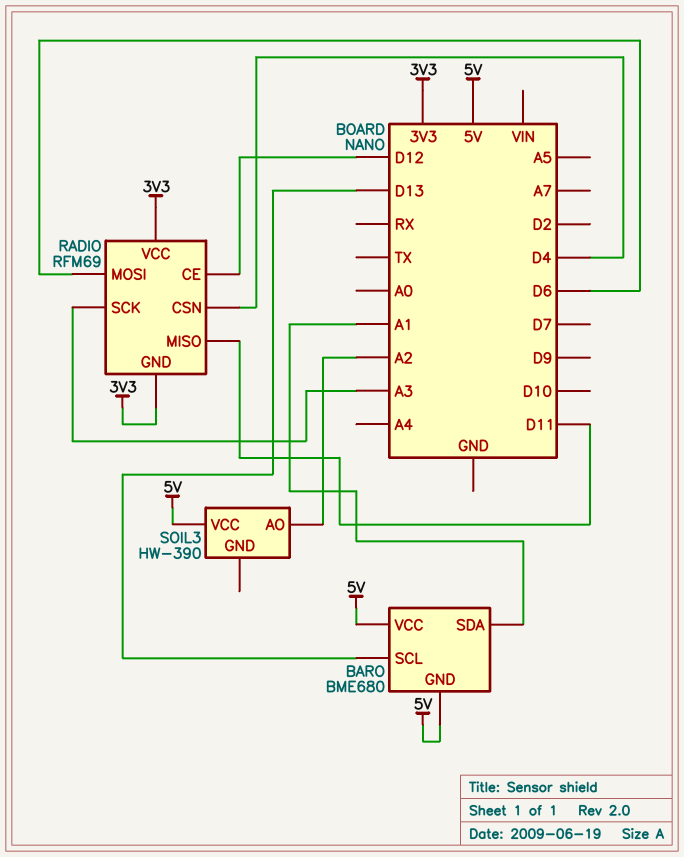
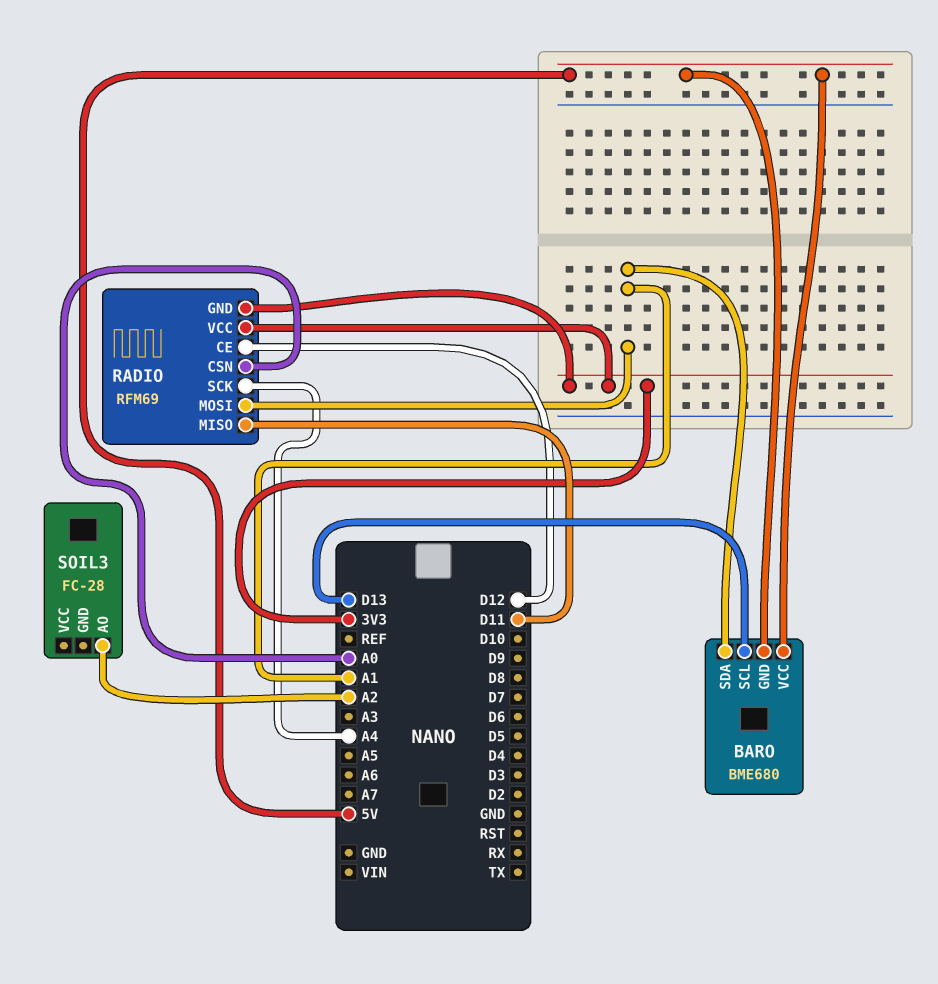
RADIO pin CSN: D4 -> A0
RADIO pin MOSI: D6 -> A1
RADIO pin SCK: A3 -> A4
SOIL3: HW-390 -> FC-28
SOIL3 pin VCC: 5V -> none

